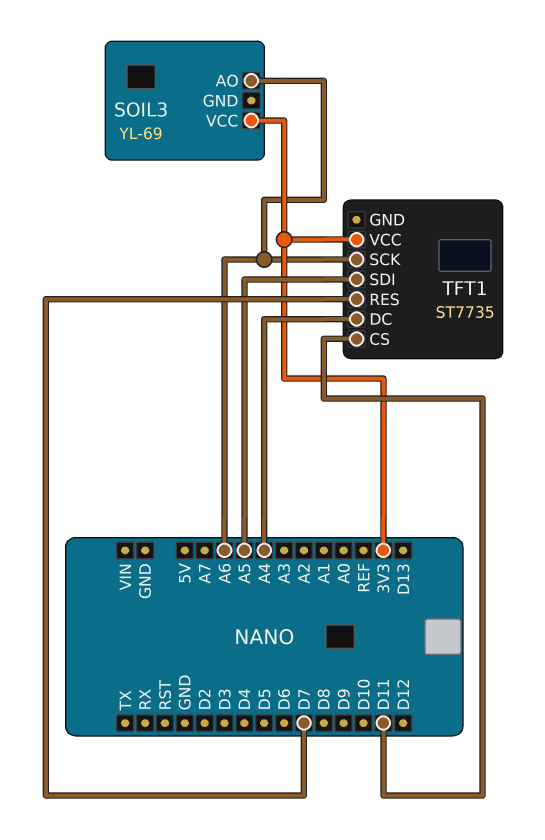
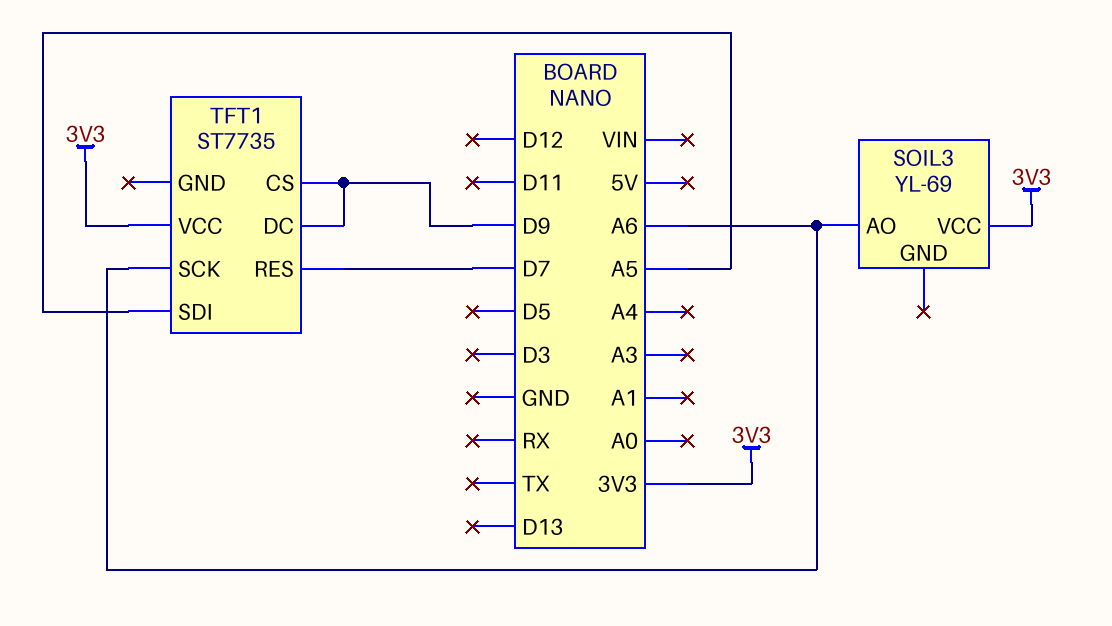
TFT1 pin CS: D11 -> D9
TFT1 pin DC: A4 -> D9

